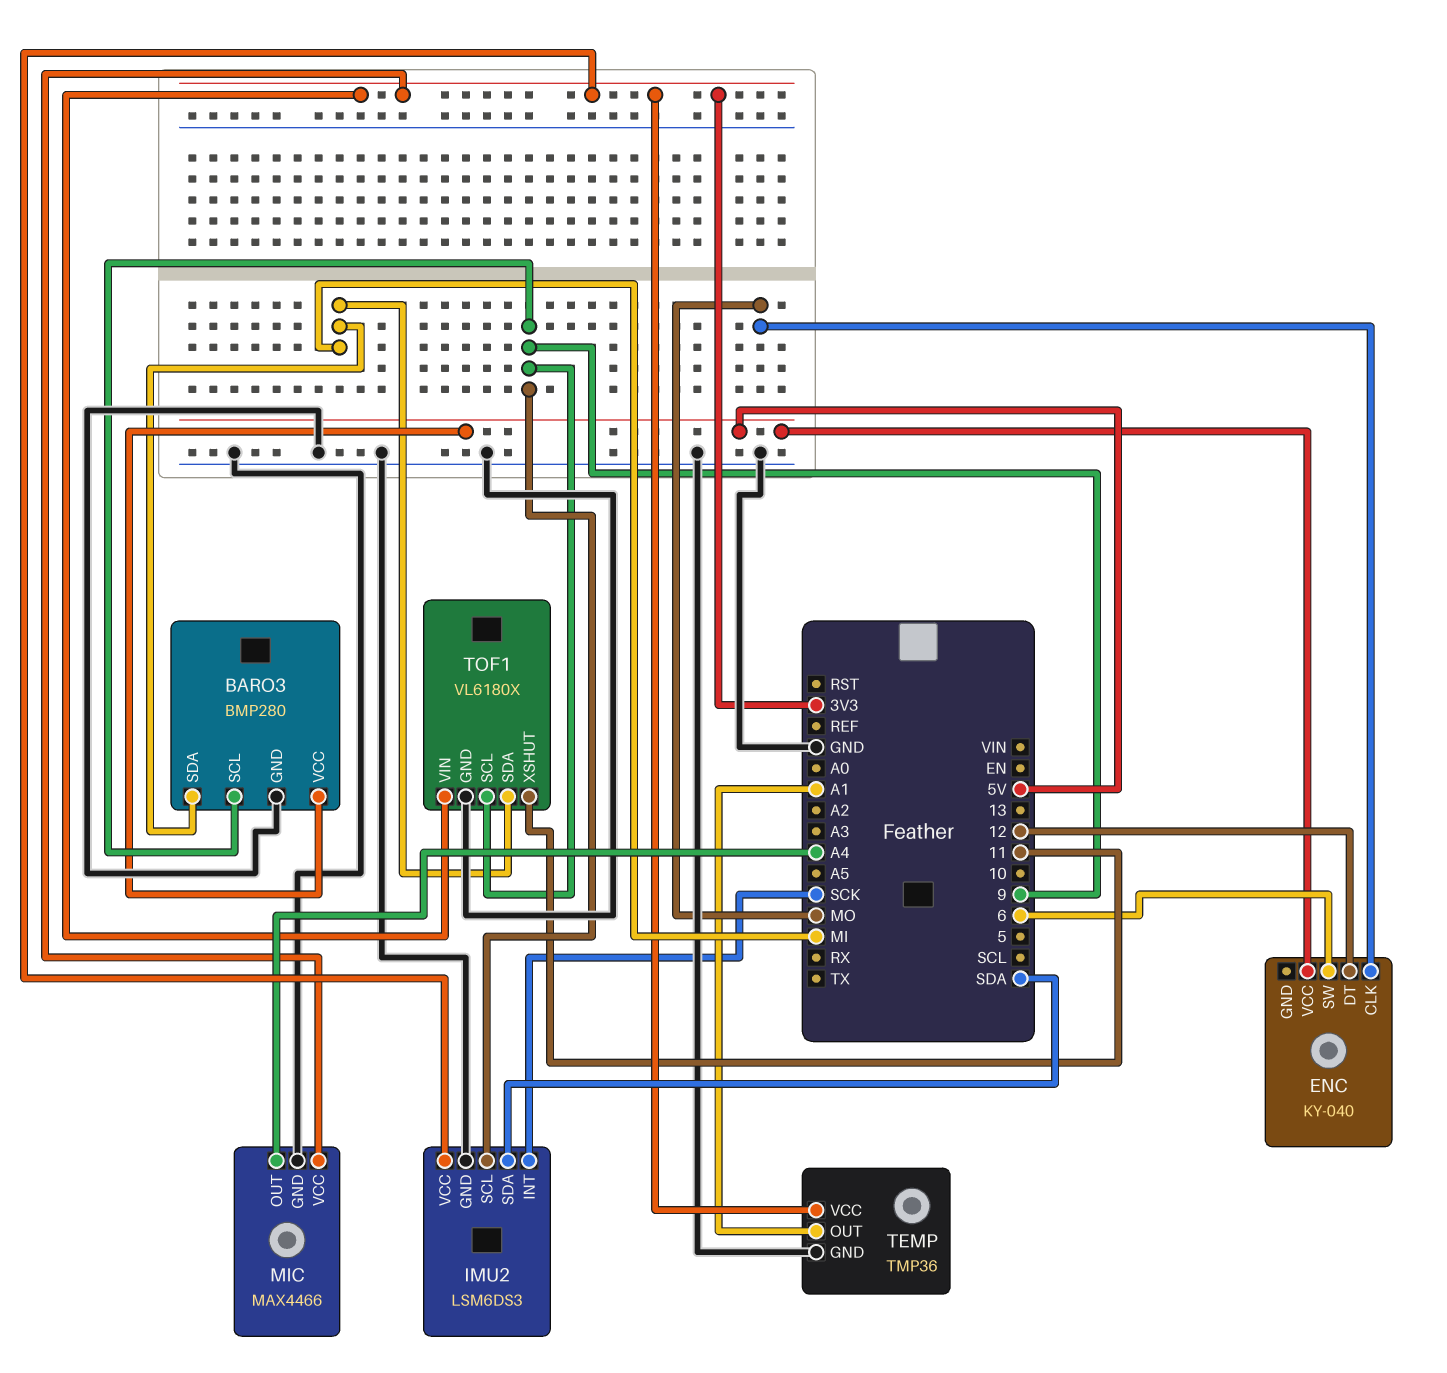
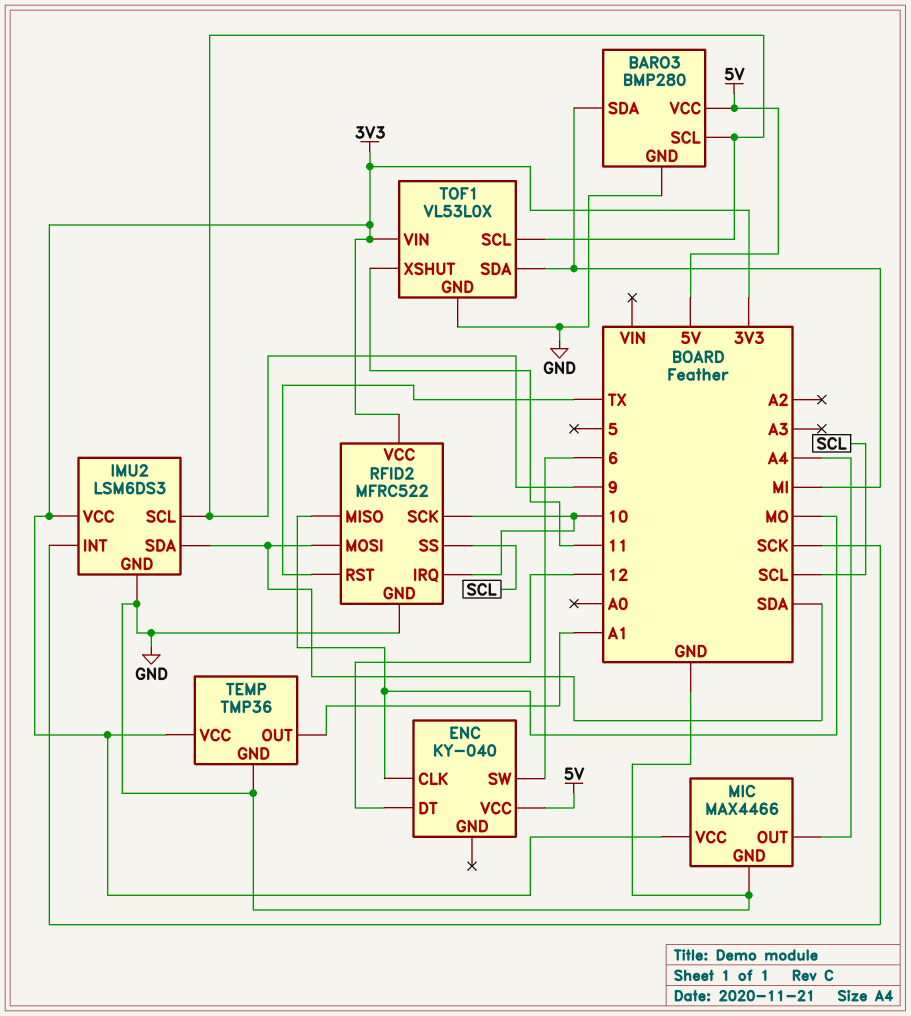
RFID2: none -> MFRC522
RFID2 pin GND: none -> GND
RFID2 pin IRQ: none -> 10
RFID2 pin MISO: none -> MO
RFID2 pin MOSI: none -> SDA
RFID2 pin RST: none -> TX
RFID2 pin SCK: none -> 10
RFID2 pin SS: none -> SCL
RFID2 pin VCC: none -> 3V3
TOF1: VL6180X -> VL53L0X

